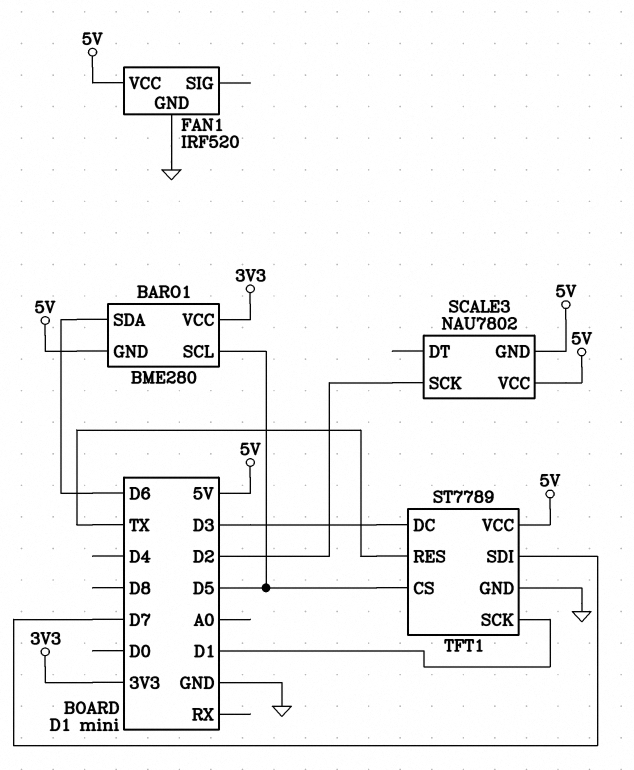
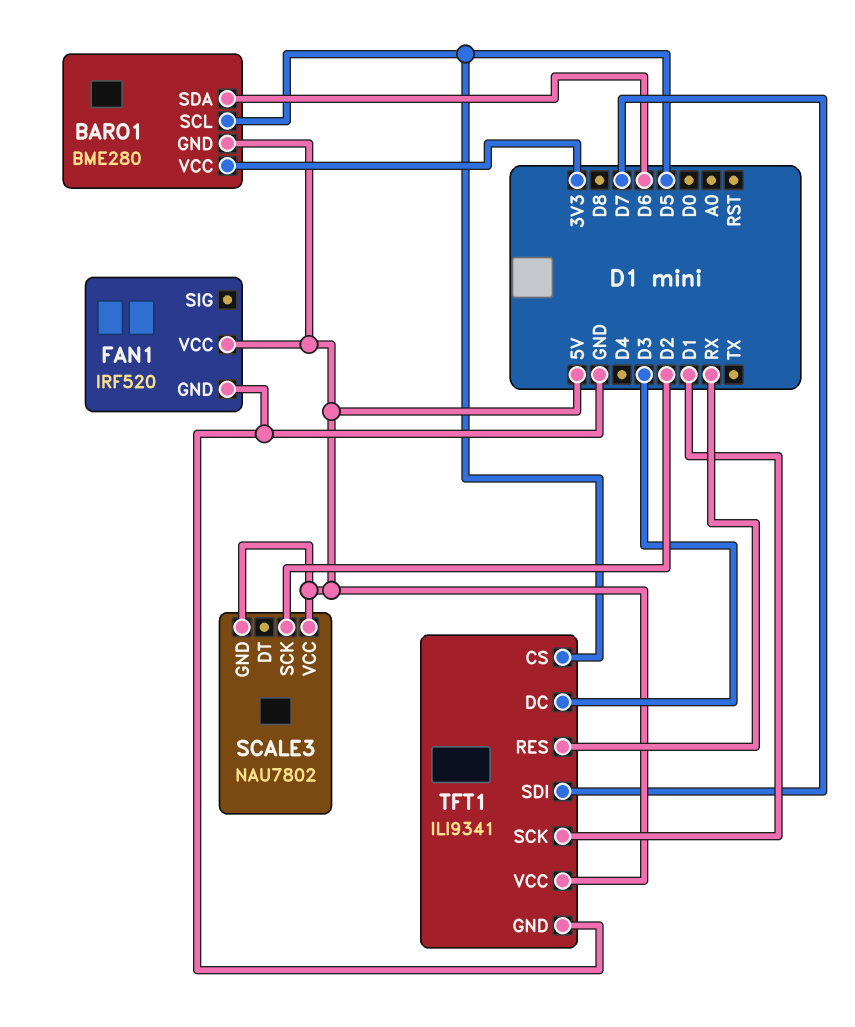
TFT1: ST7789 -> ILI9341
TFT1 pin RES: TX -> RX

